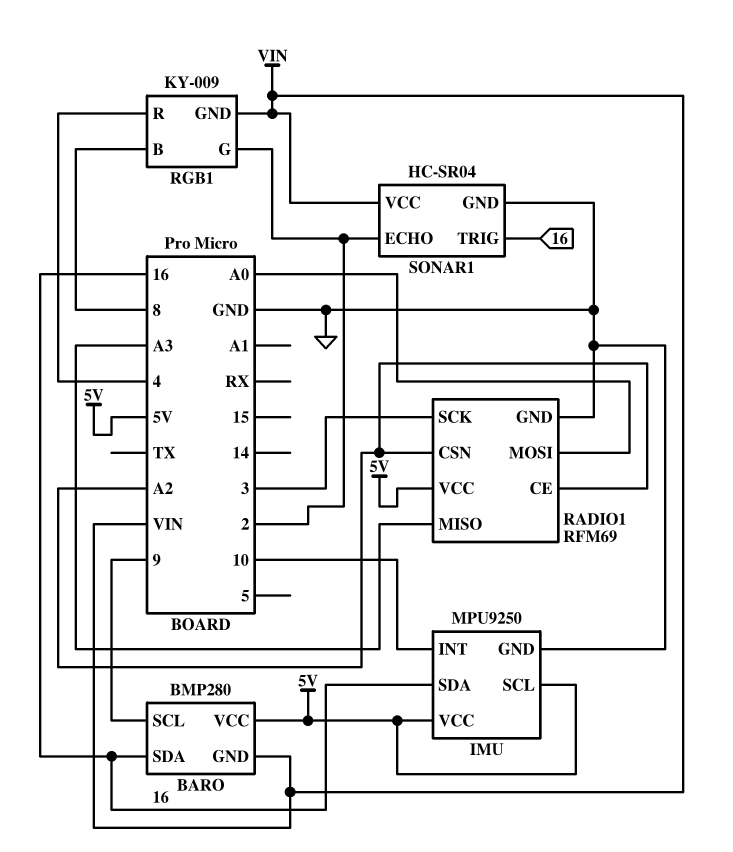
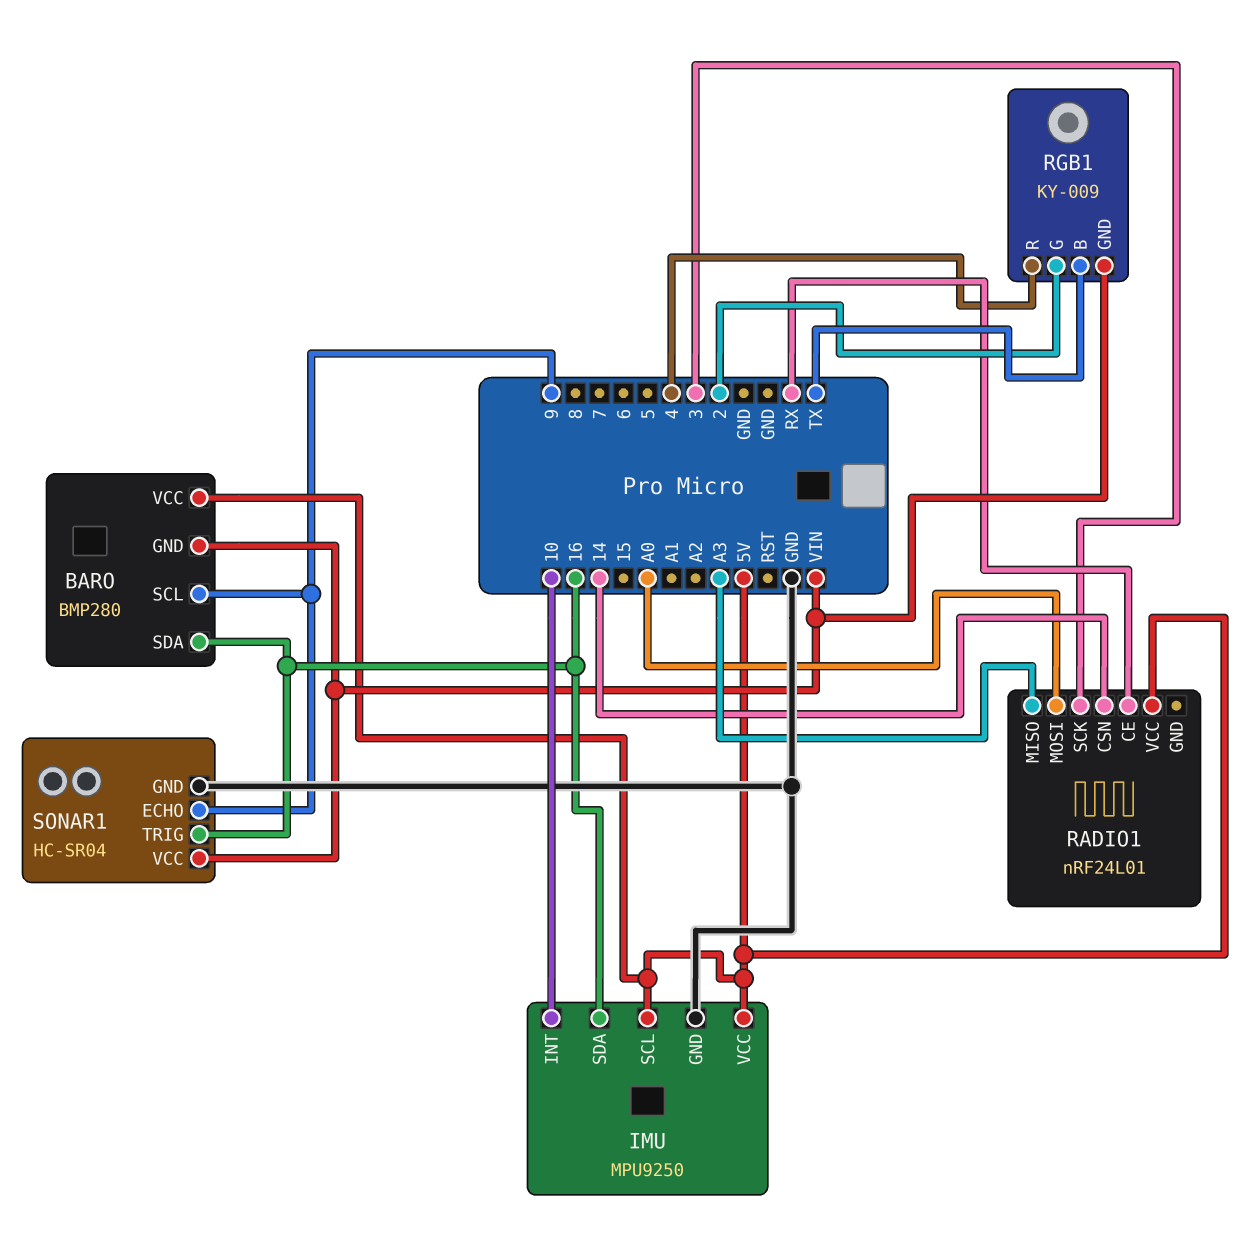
RADIO1: RFM69 -> nRF24L01
RADIO1 pin CE: A2 -> RX
RADIO1 pin CSN: A2 -> 14
RADIO1 pin GND: GND -> none
RGB1 pin B: 8 -> TX
SONAR1 pin ECHO: 2 -> 9

